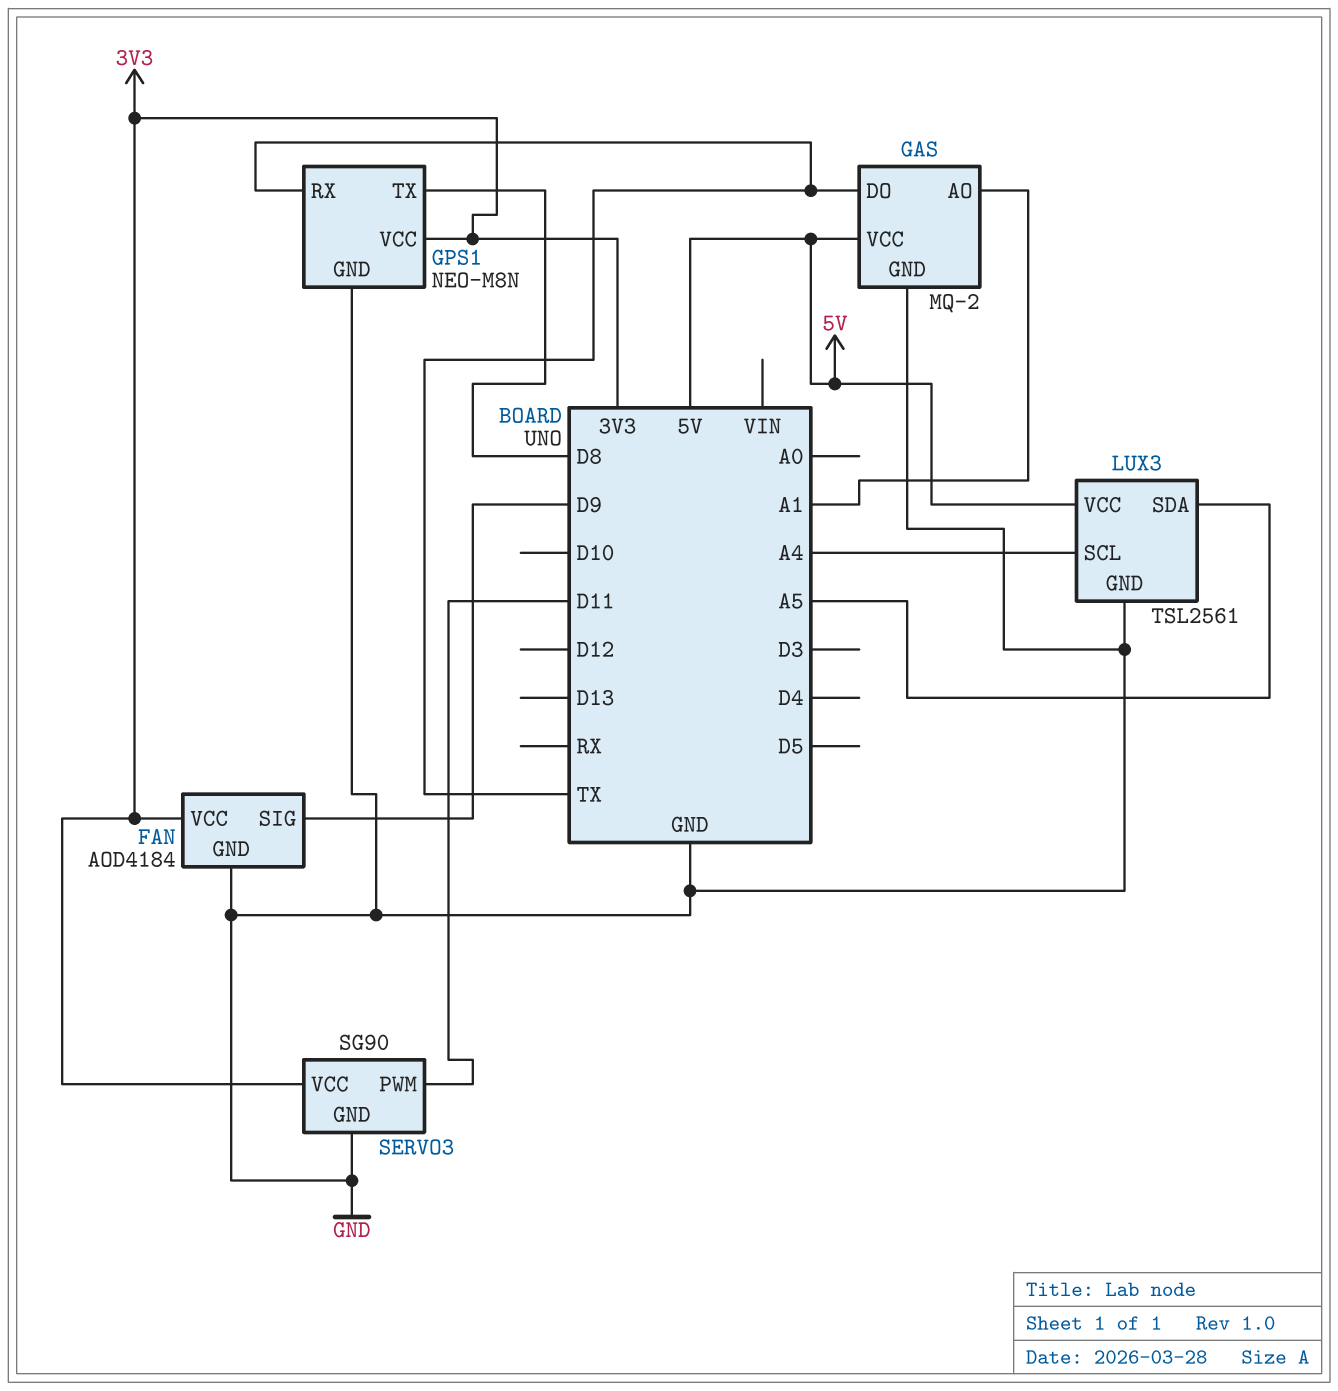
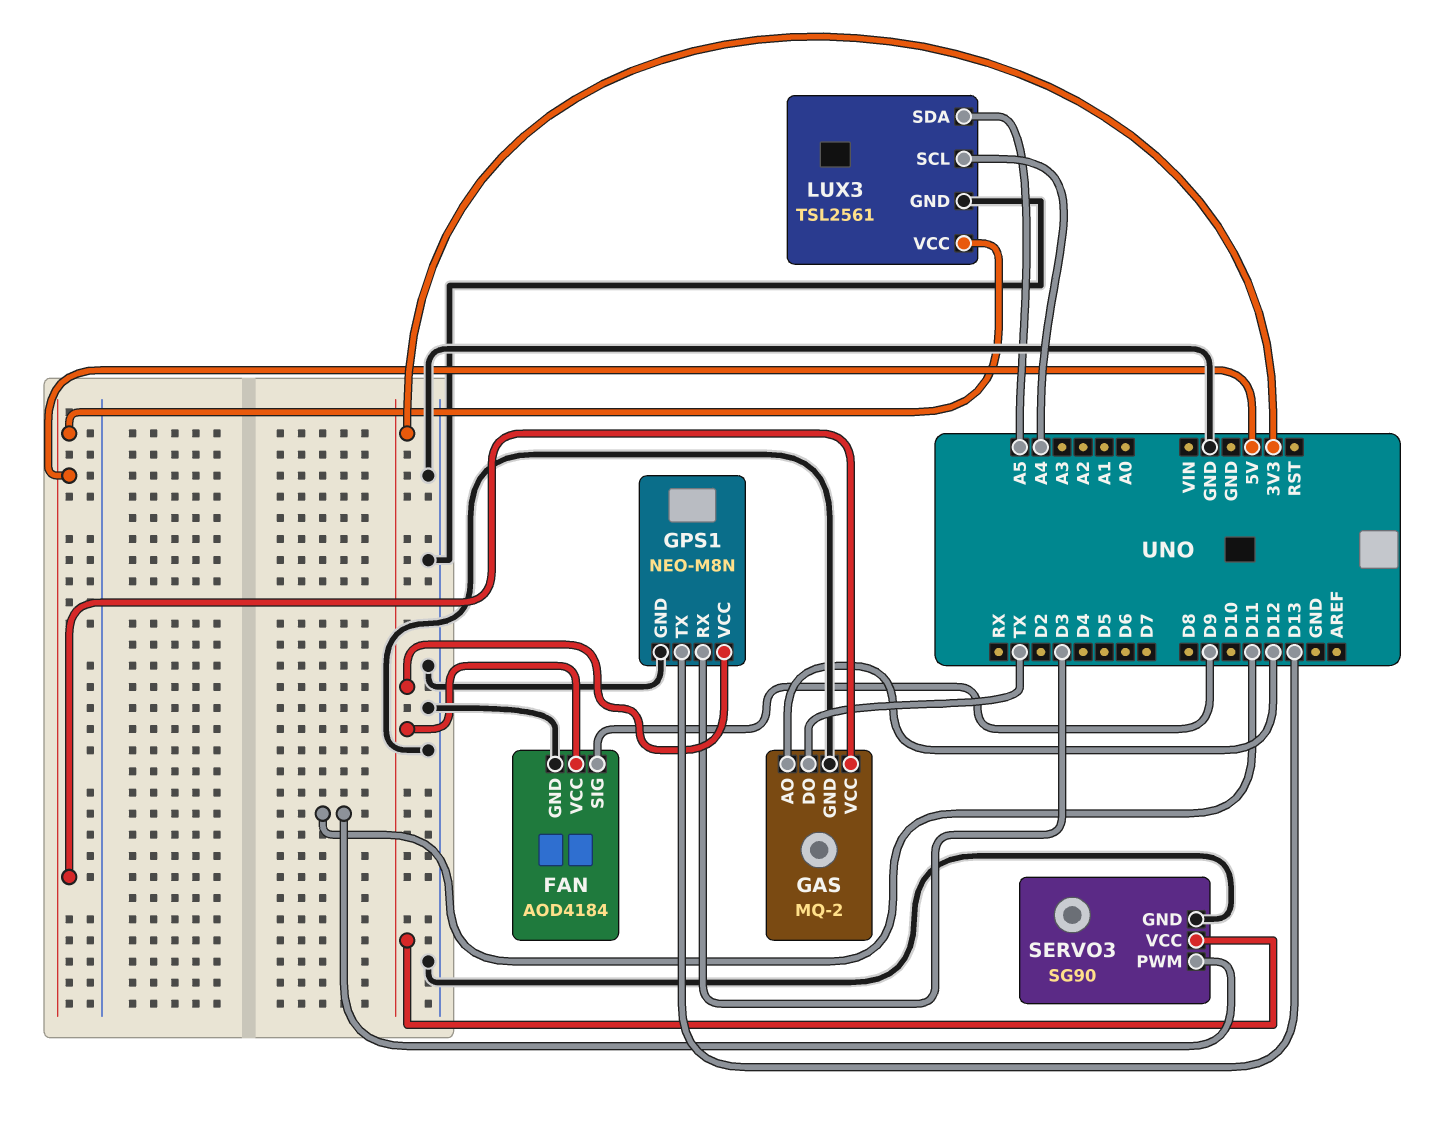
GAS pin AO: A1 -> D12
GPS1 pin RX: TX -> D3
GPS1 pin TX: D8 -> D13

